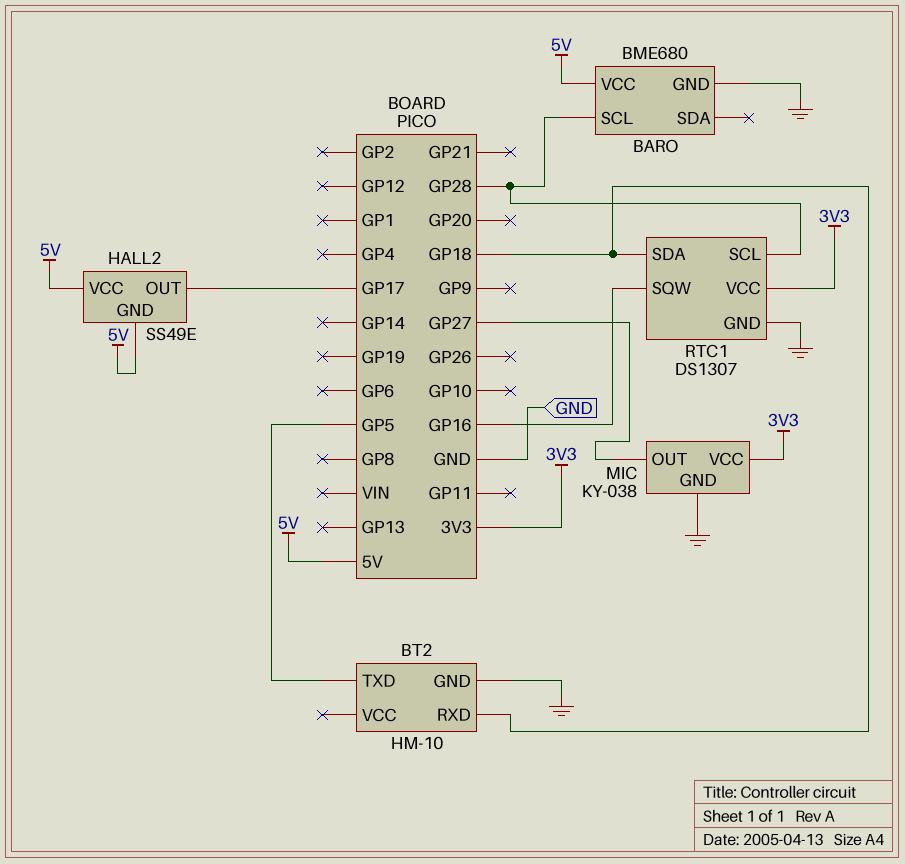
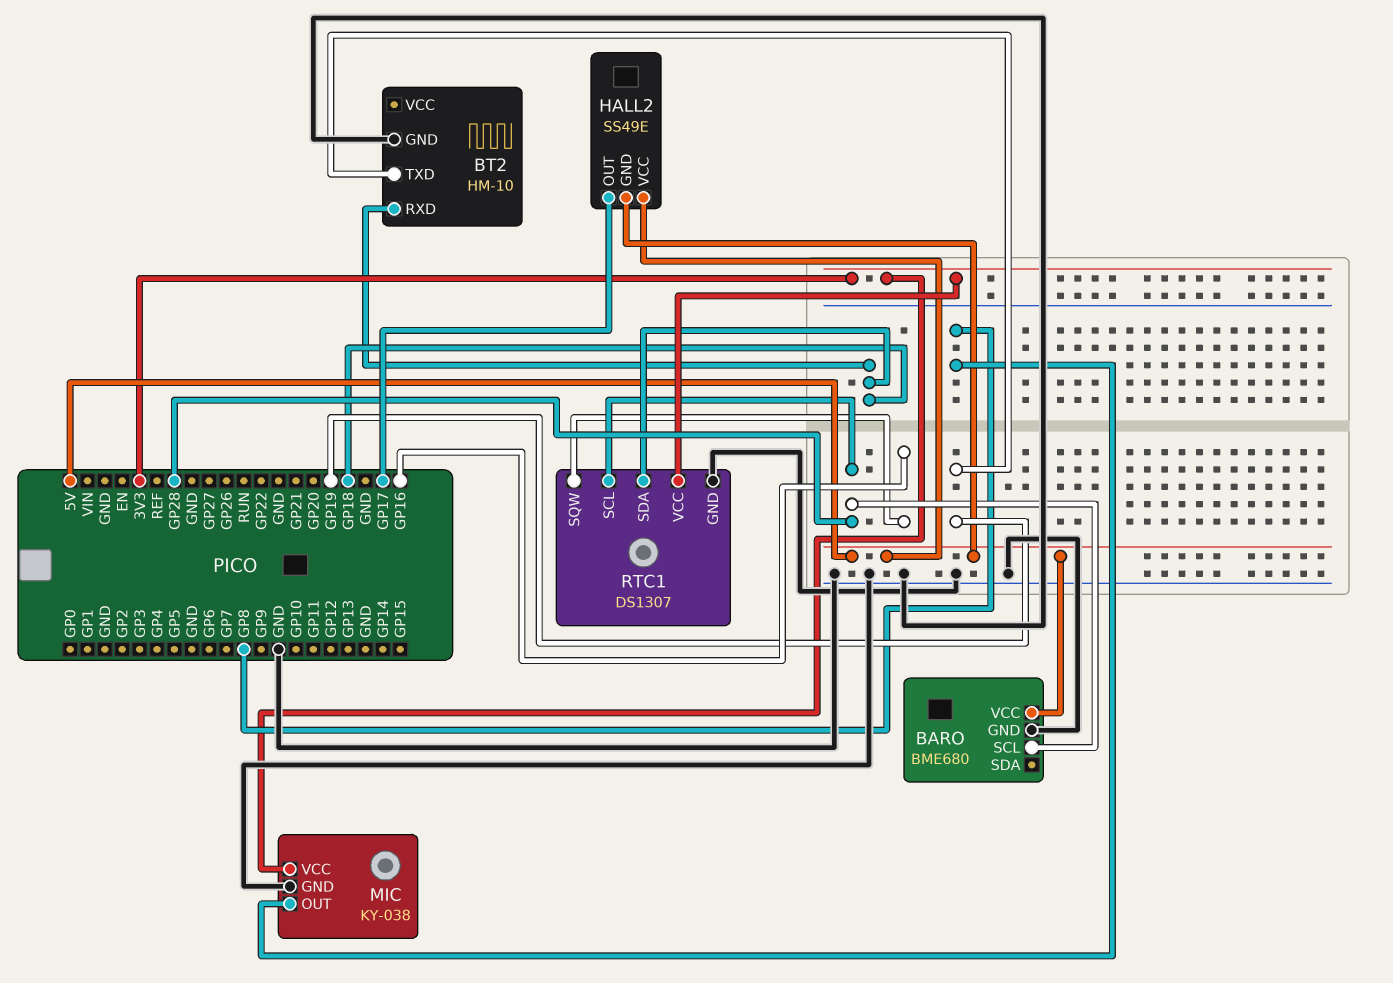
BT2 pin TXD: GP5 -> GP19
MIC pin OUT: GP27 -> GP8

